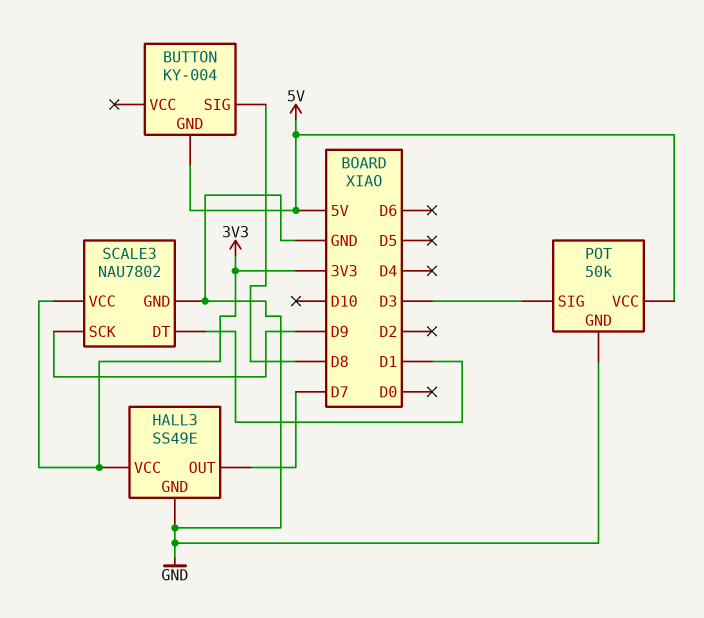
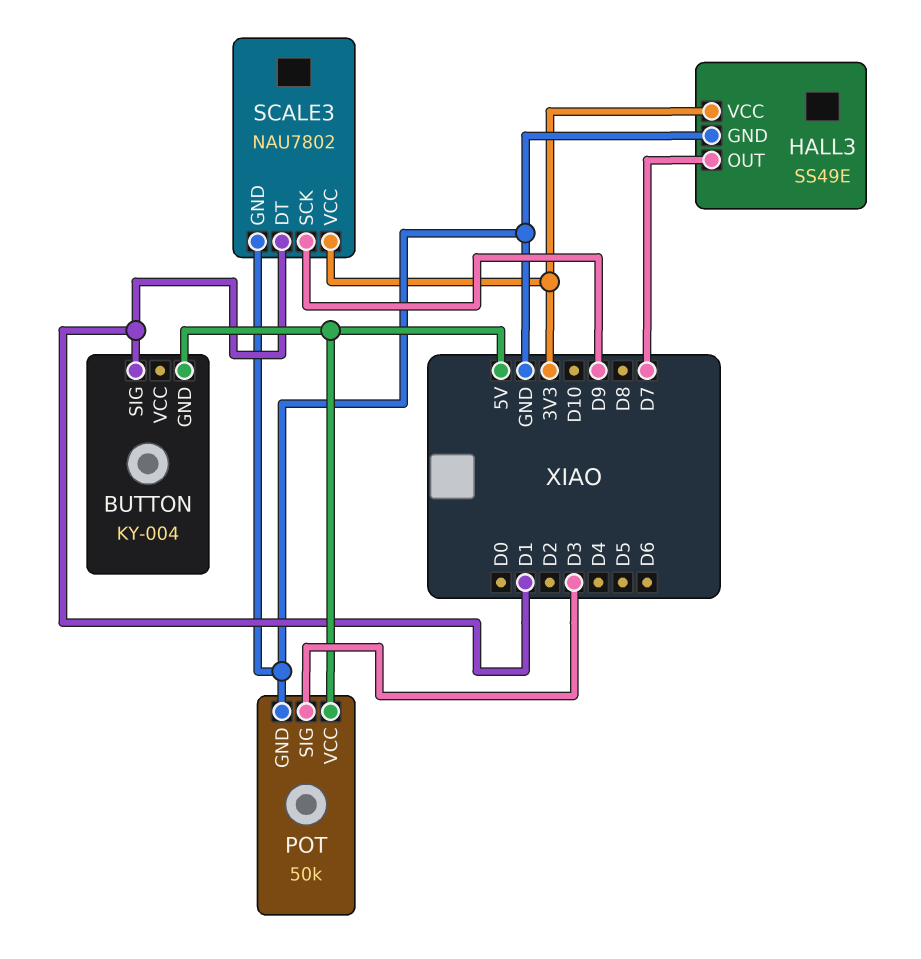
BUTTON pin SIG: D8 -> D1

